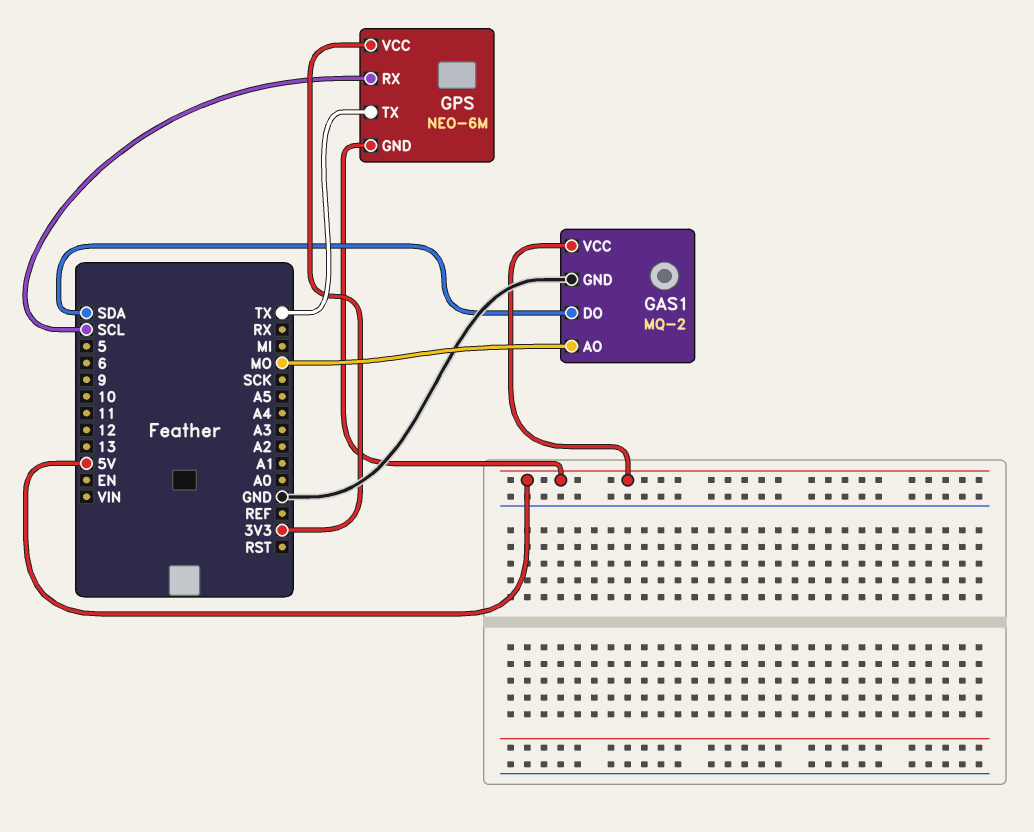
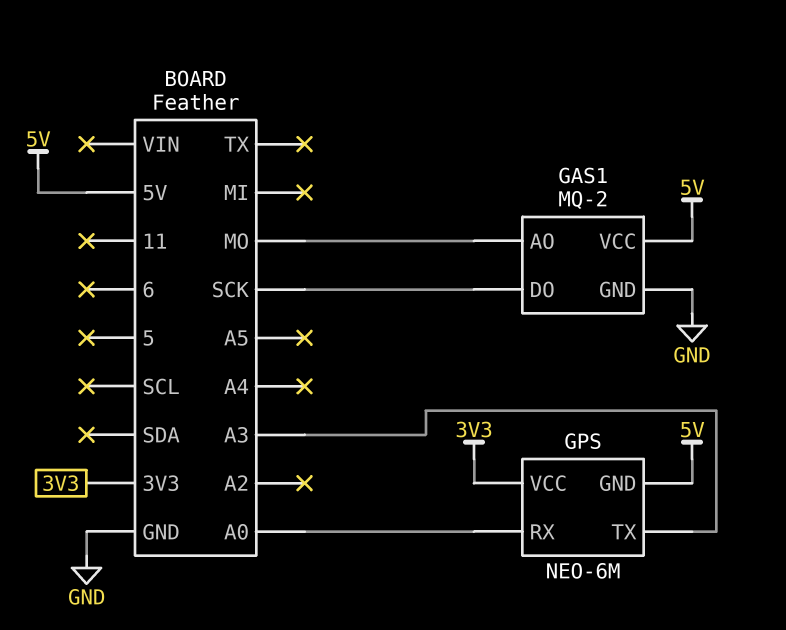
GAS1 pin DO: SDA -> SCK
GPS pin RX: SCL -> A0
GPS pin TX: TX -> A3

